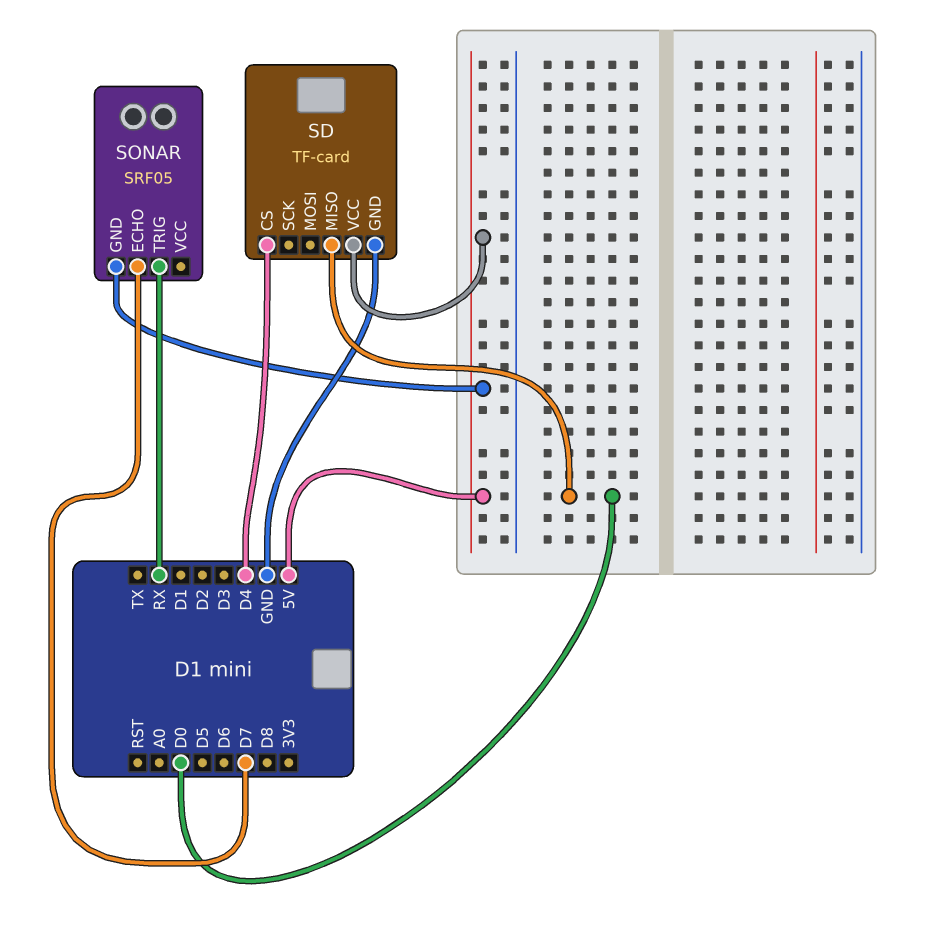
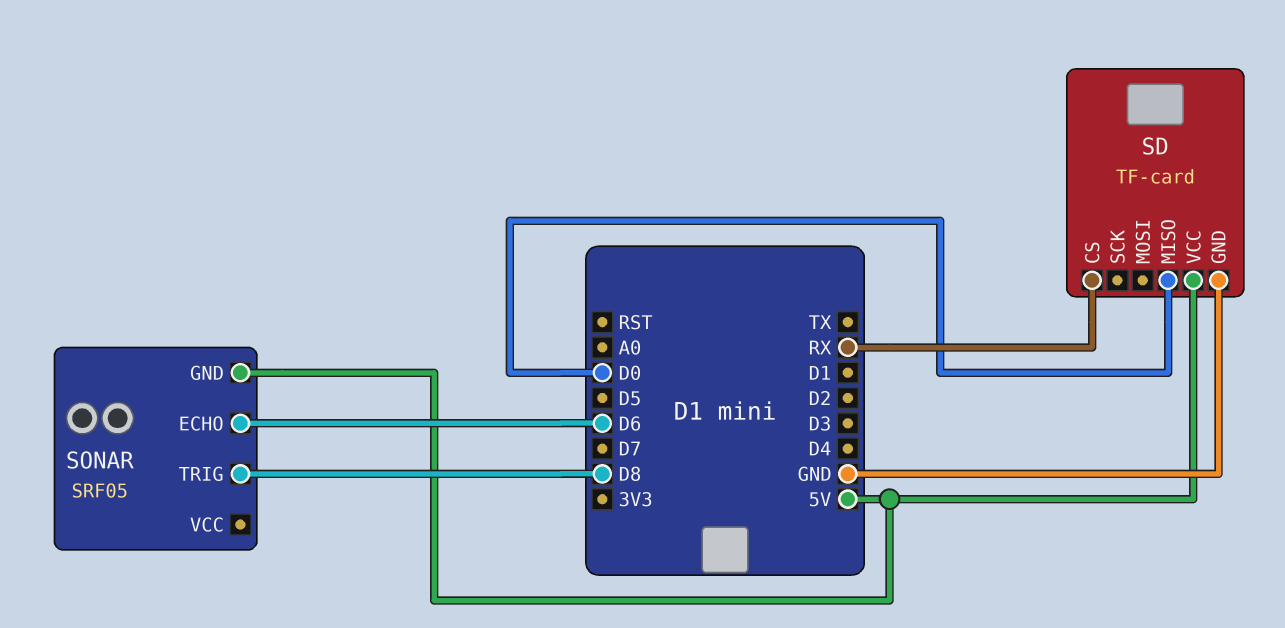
SD pin CS: D4 -> RX
SONAR pin ECHO: D7 -> D6
SONAR pin TRIG: RX -> D8

